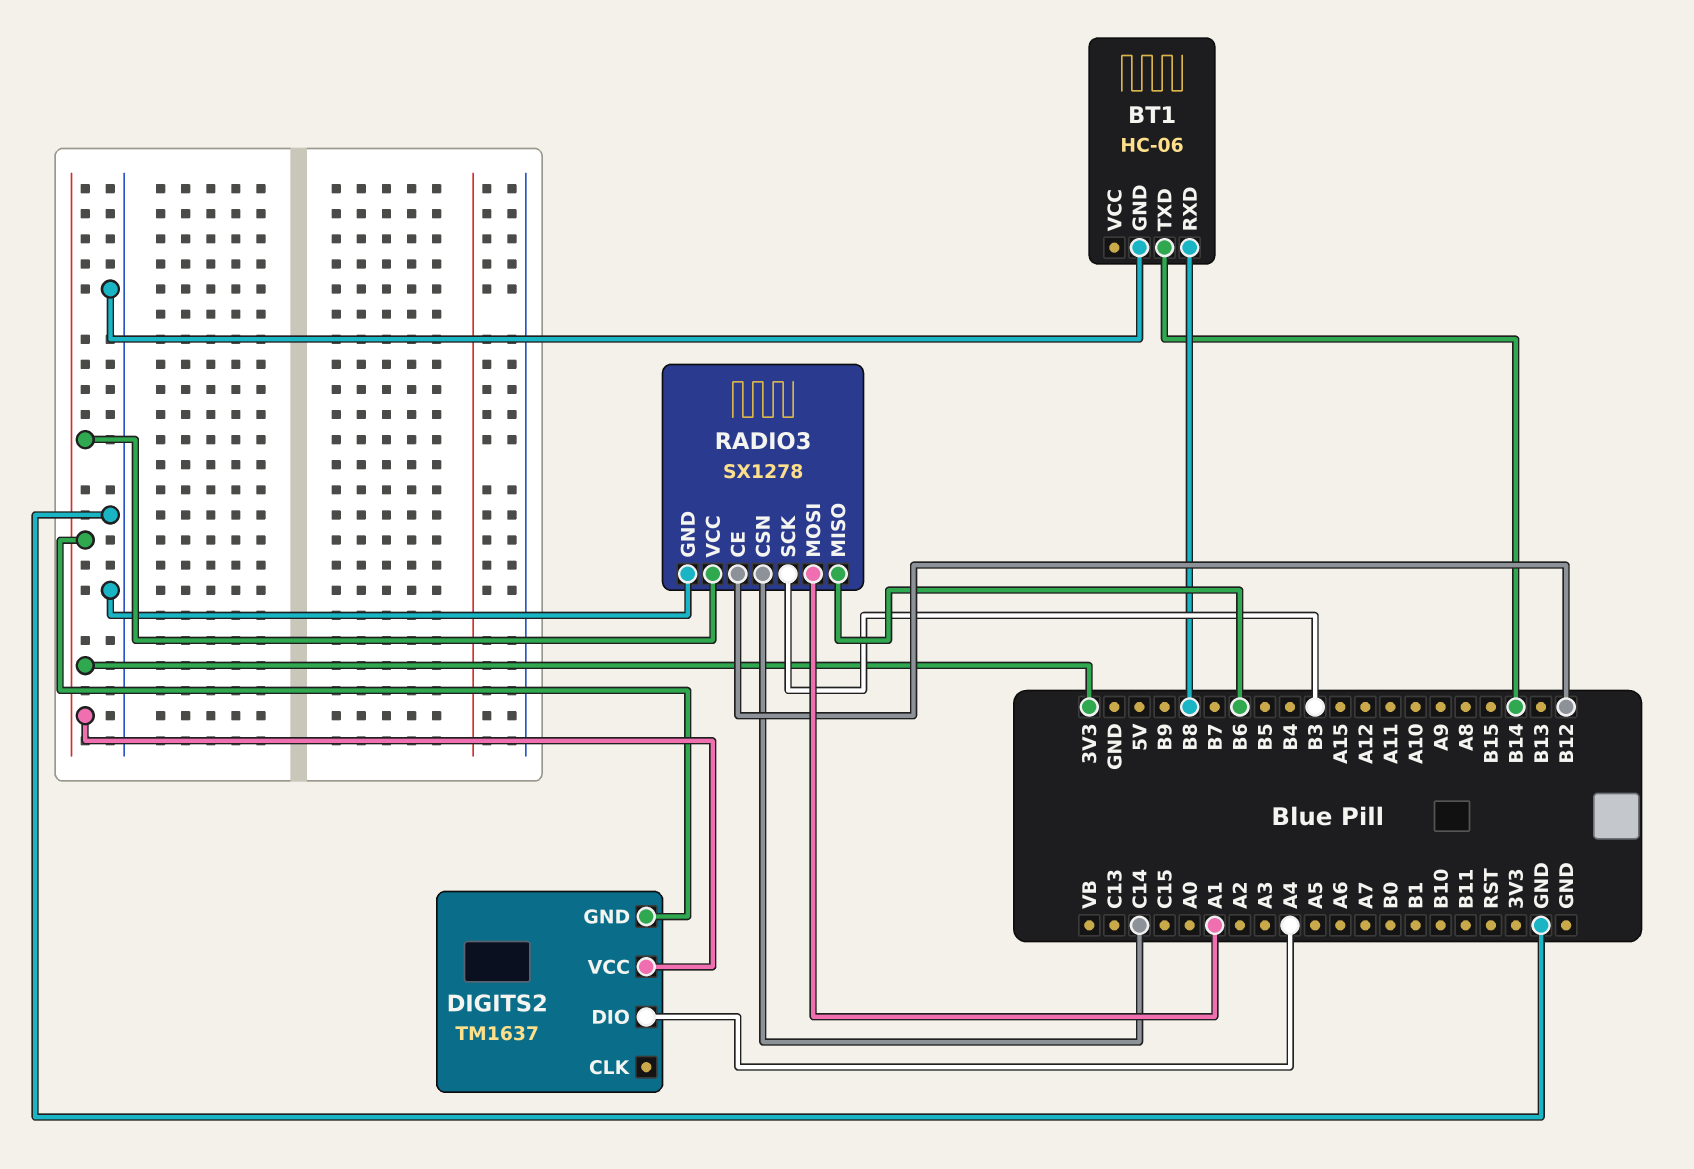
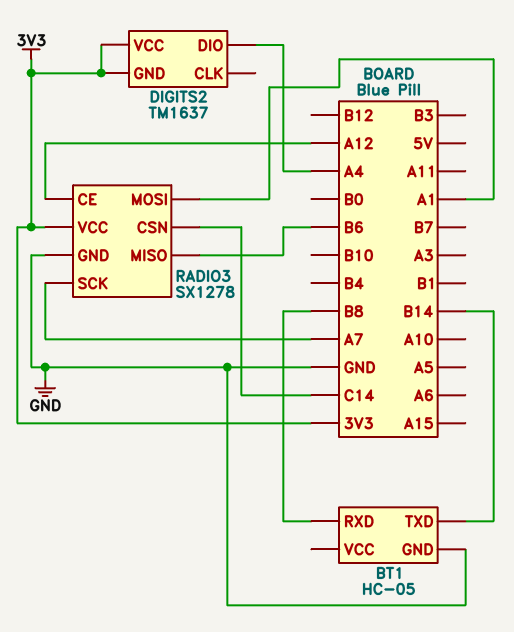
BT1: HC-06 -> HC-05
RADIO3 pin CE: B12 -> A12
RADIO3 pin SCK: B3 -> A7

